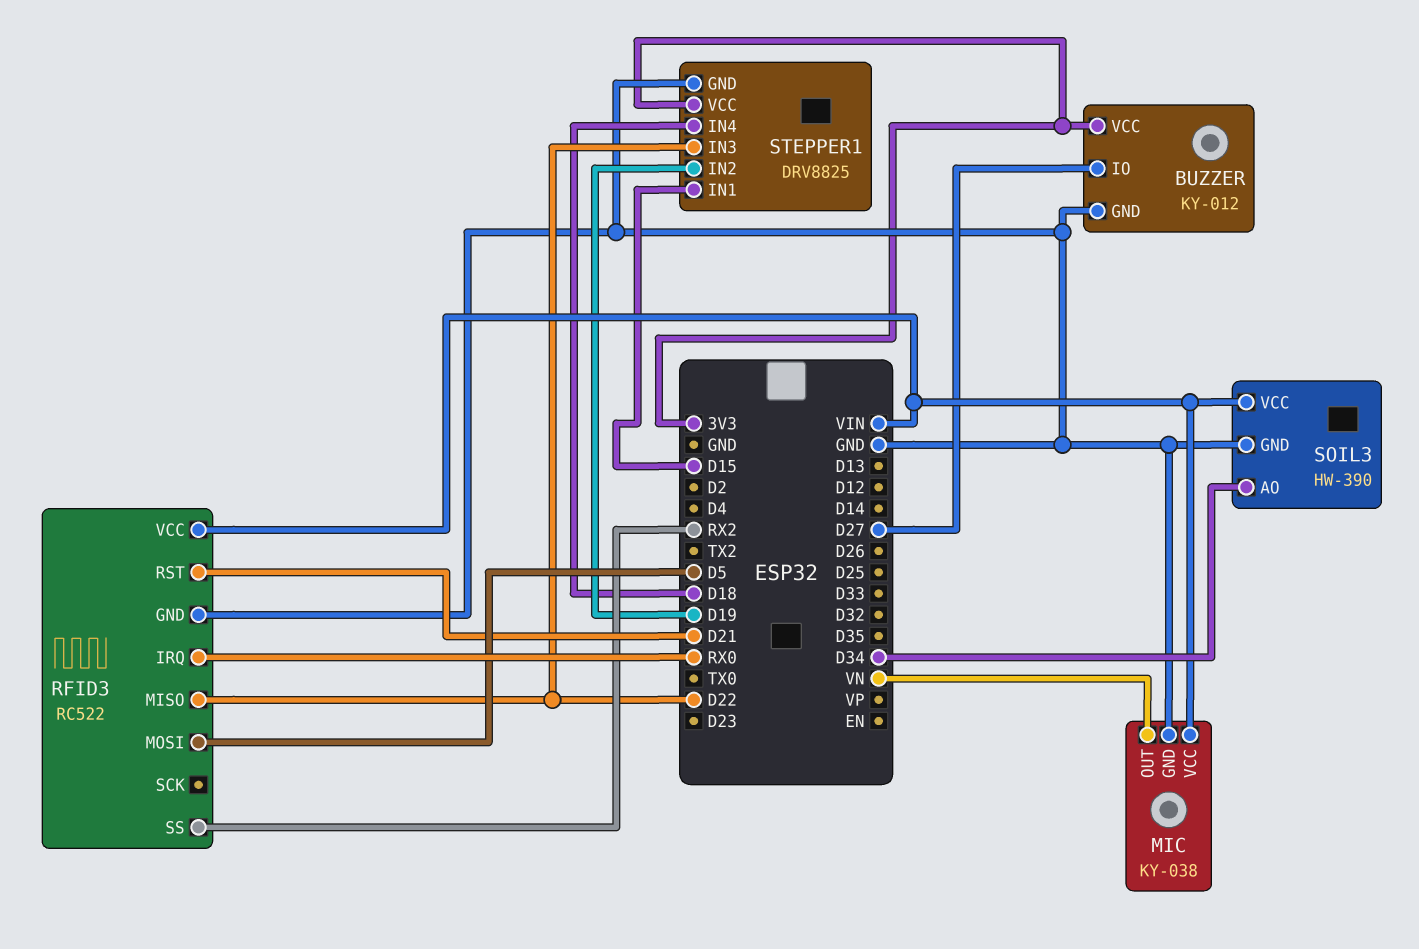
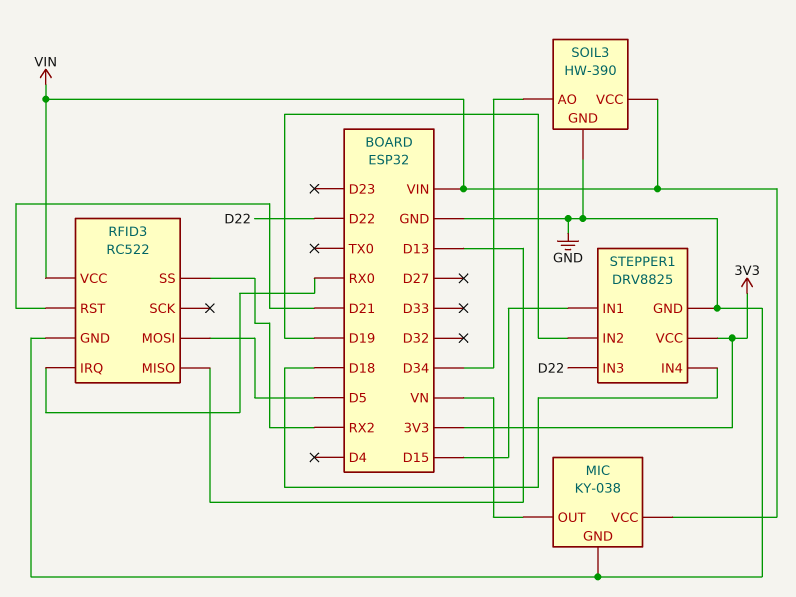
BUZZER: KY-012 -> none
BUZZER pin GND: GND -> none
BUZZER pin IO: D27 -> none
BUZZER pin VCC: 3V3 -> none
RFID3 pin MISO: D22 -> D13

